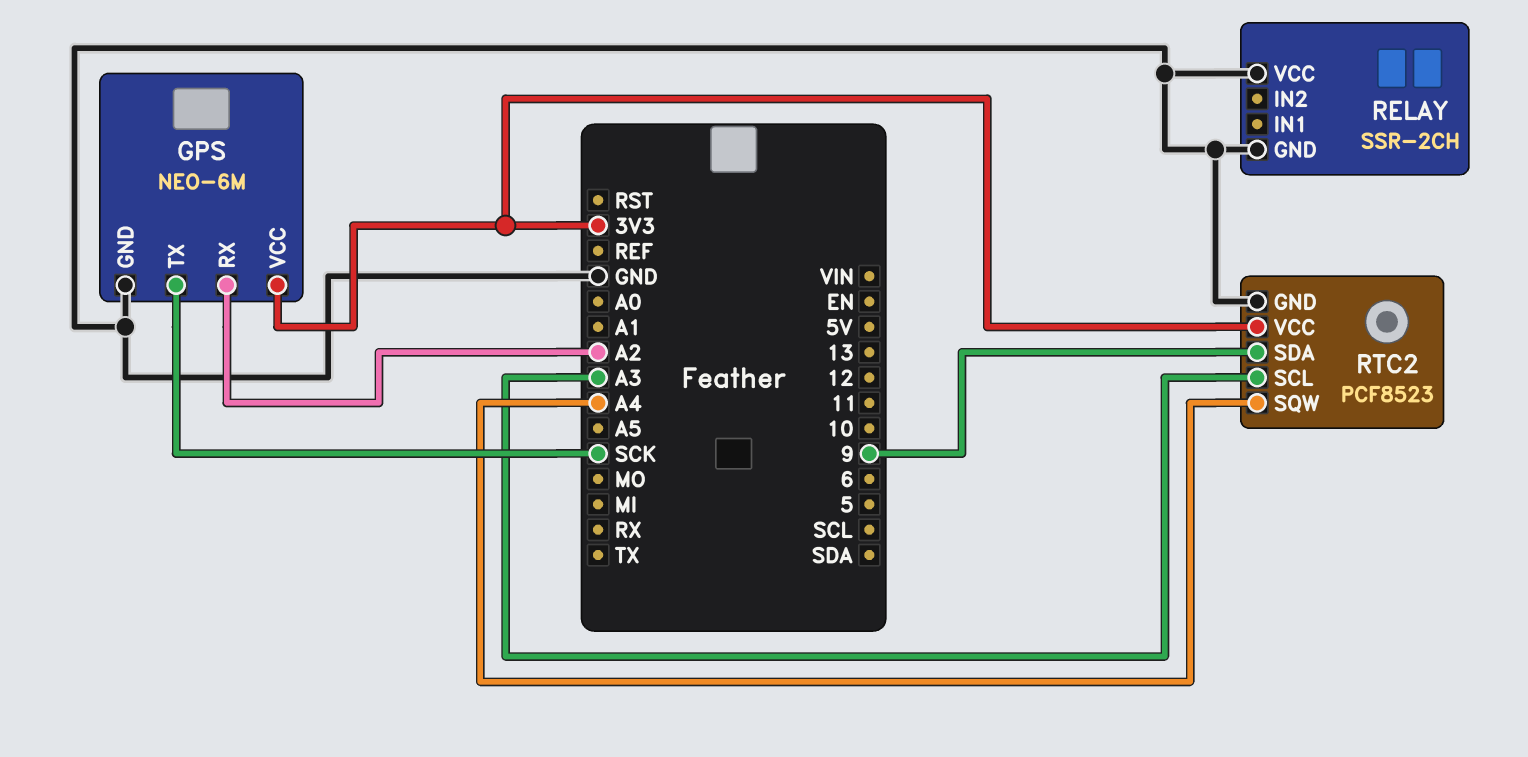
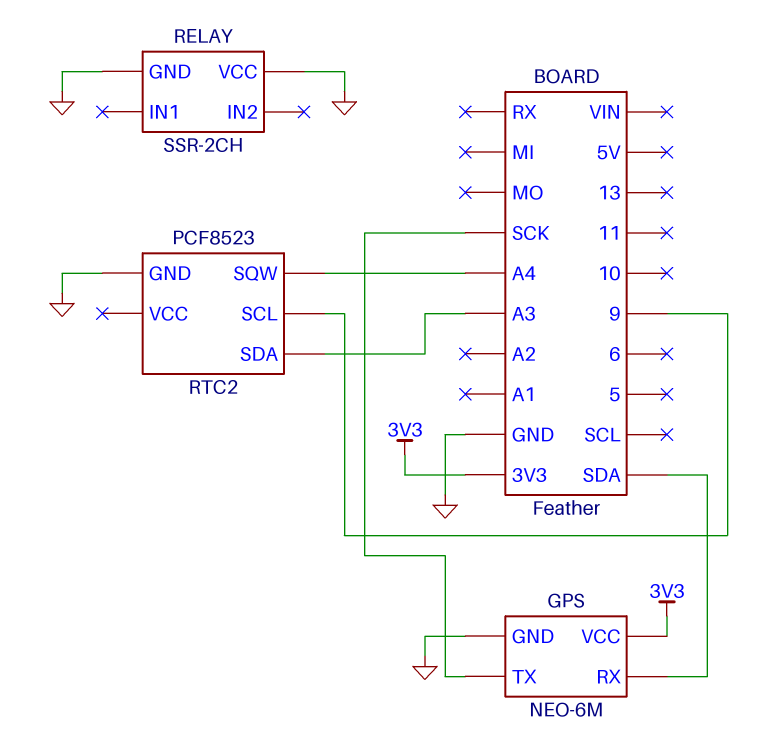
GPS pin RX: A2 -> SDA
RTC2 pin SCL: A3 -> 9
RTC2 pin SDA: 9 -> A3
RTC2 pin VCC: 3V3 -> none

